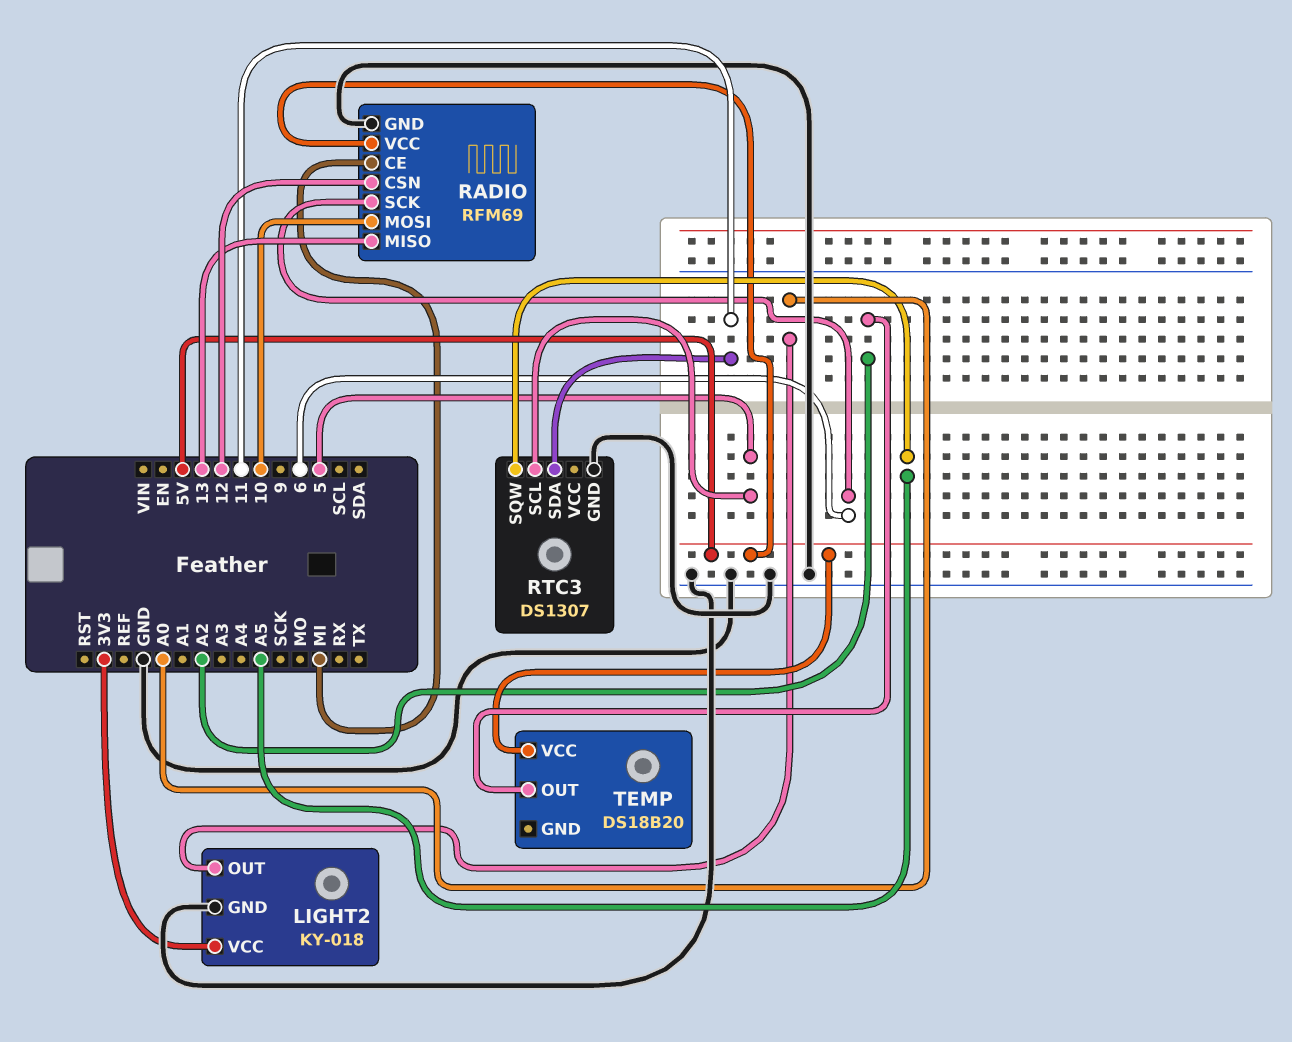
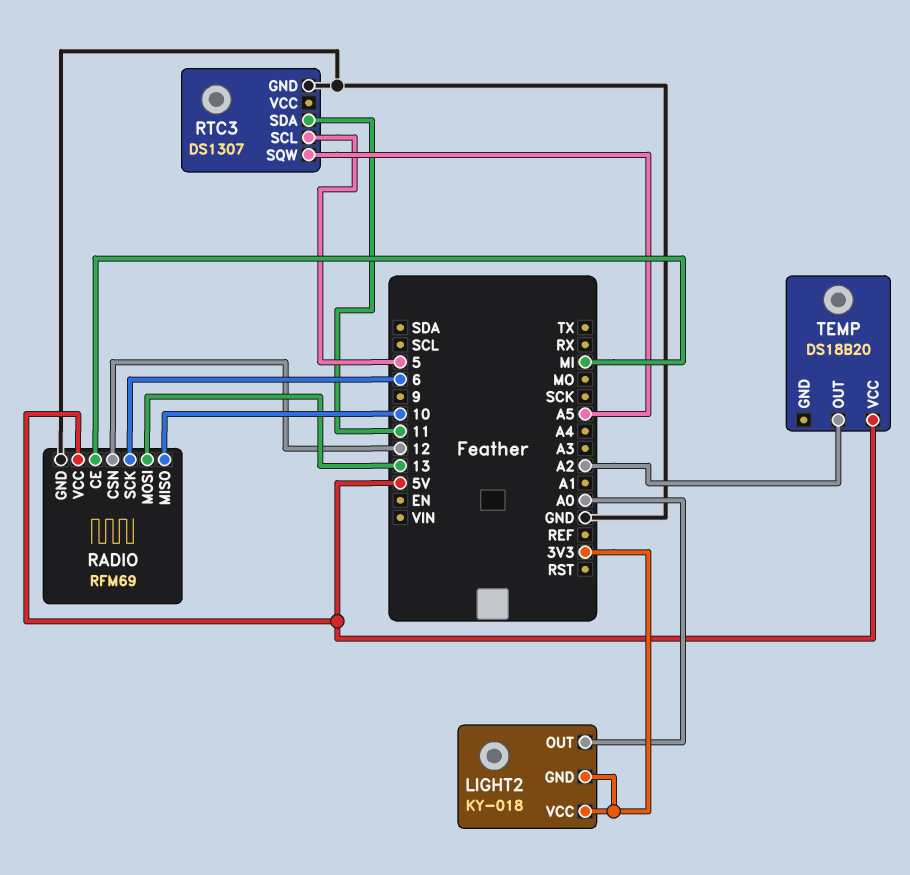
LIGHT2 pin GND: GND -> 3V3
RADIO pin MISO: 13 -> 10
RADIO pin MOSI: 10 -> 13

